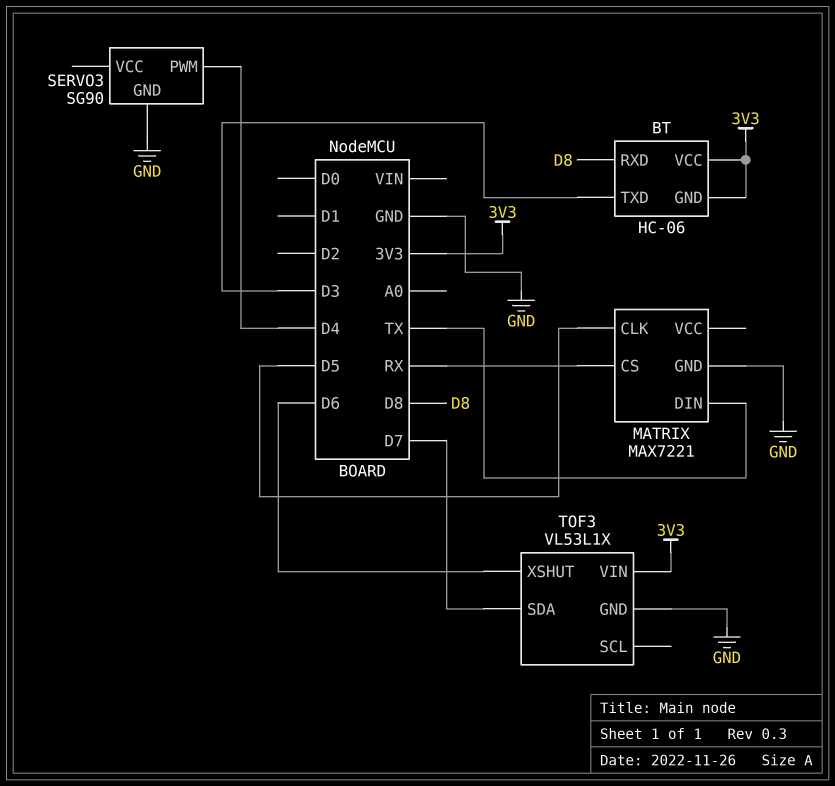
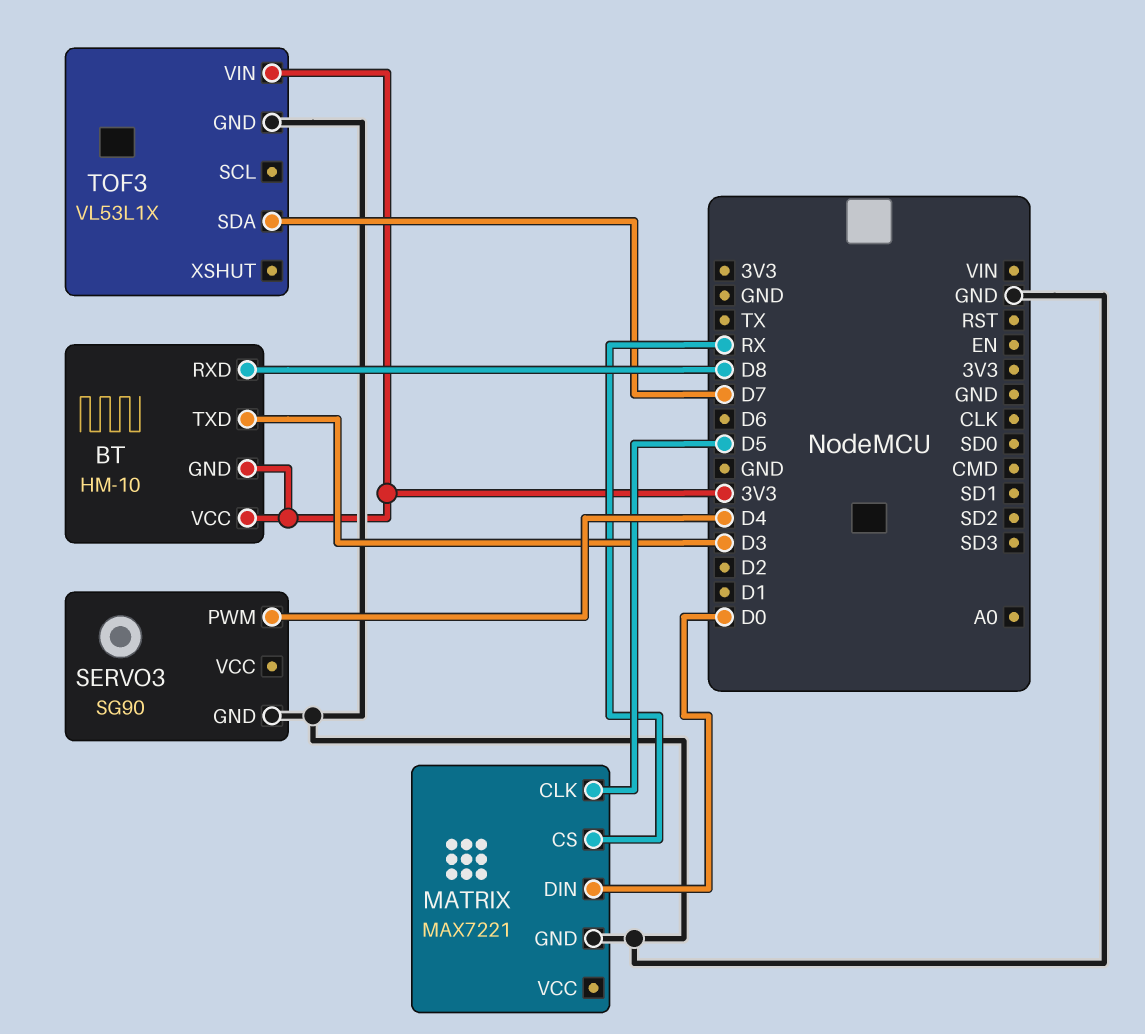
BT: HC-06 -> HM-10
MATRIX pin DIN: TX -> D0
TOF3 pin XSHUT: D6 -> none

